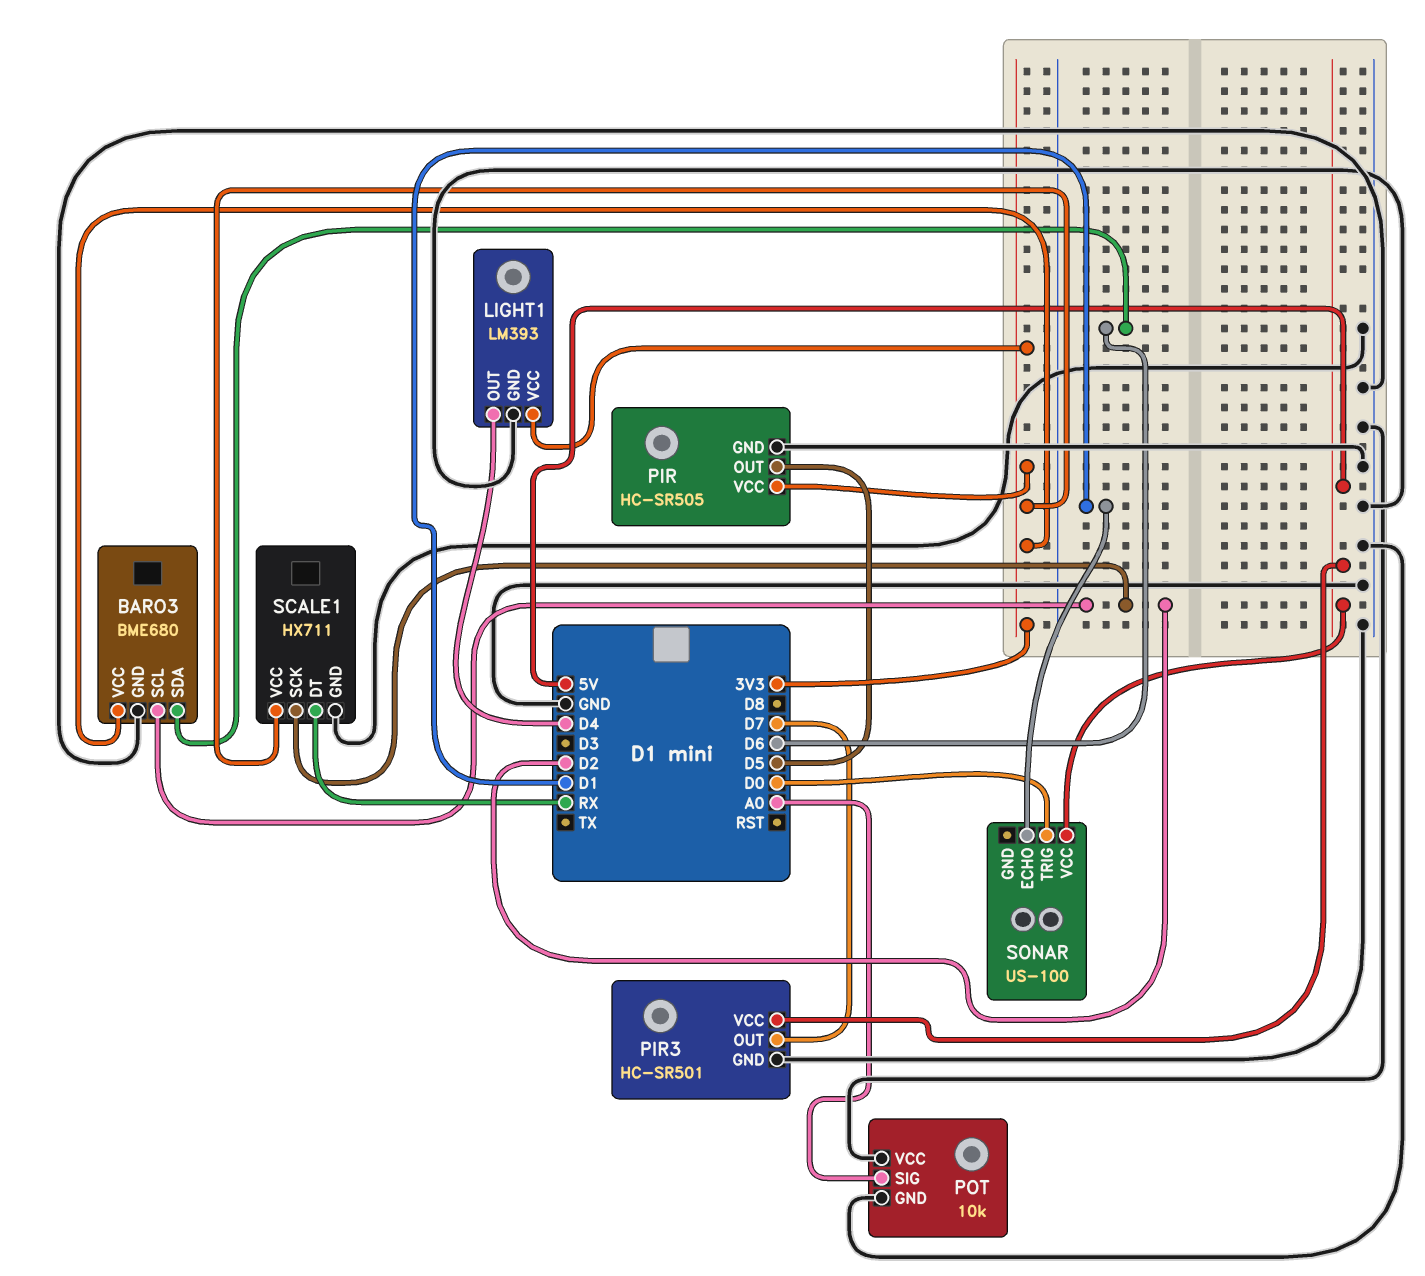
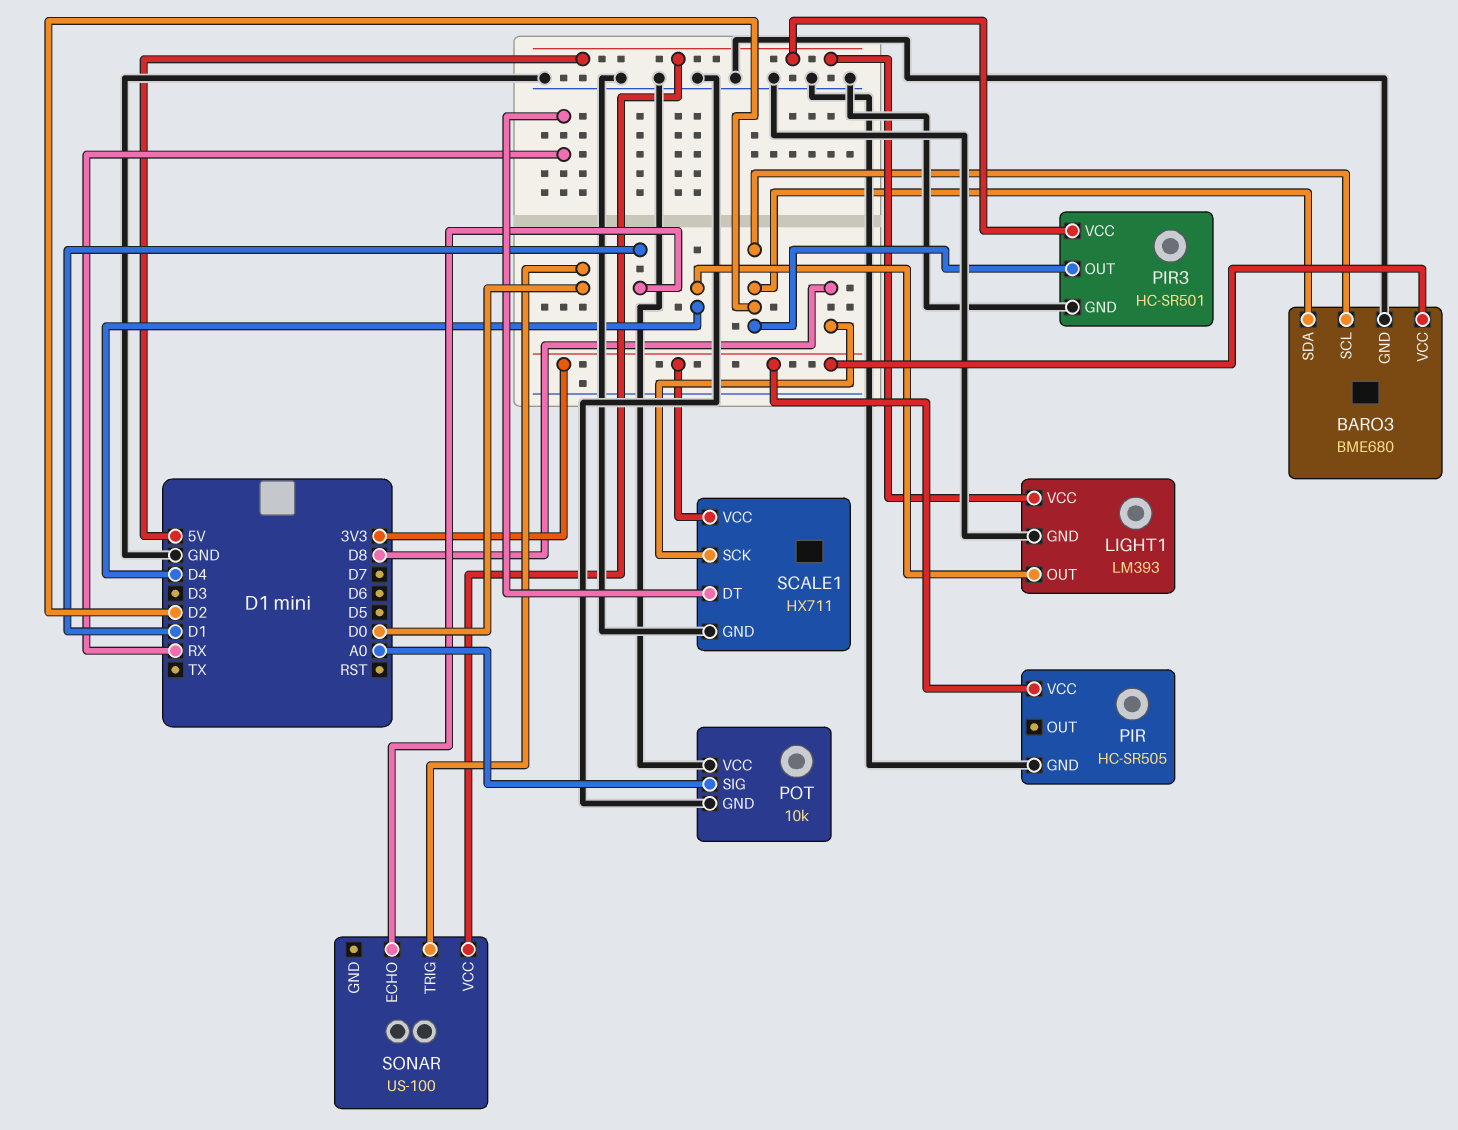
BARO3 pin SDA: D6 -> D2
LIGHT1 pin VCC: 3V3 -> 5V
PIR pin OUT: D5 -> none
PIR3 pin OUT: D7 -> D2
SCALE1 pin SCK: D2 -> D8

